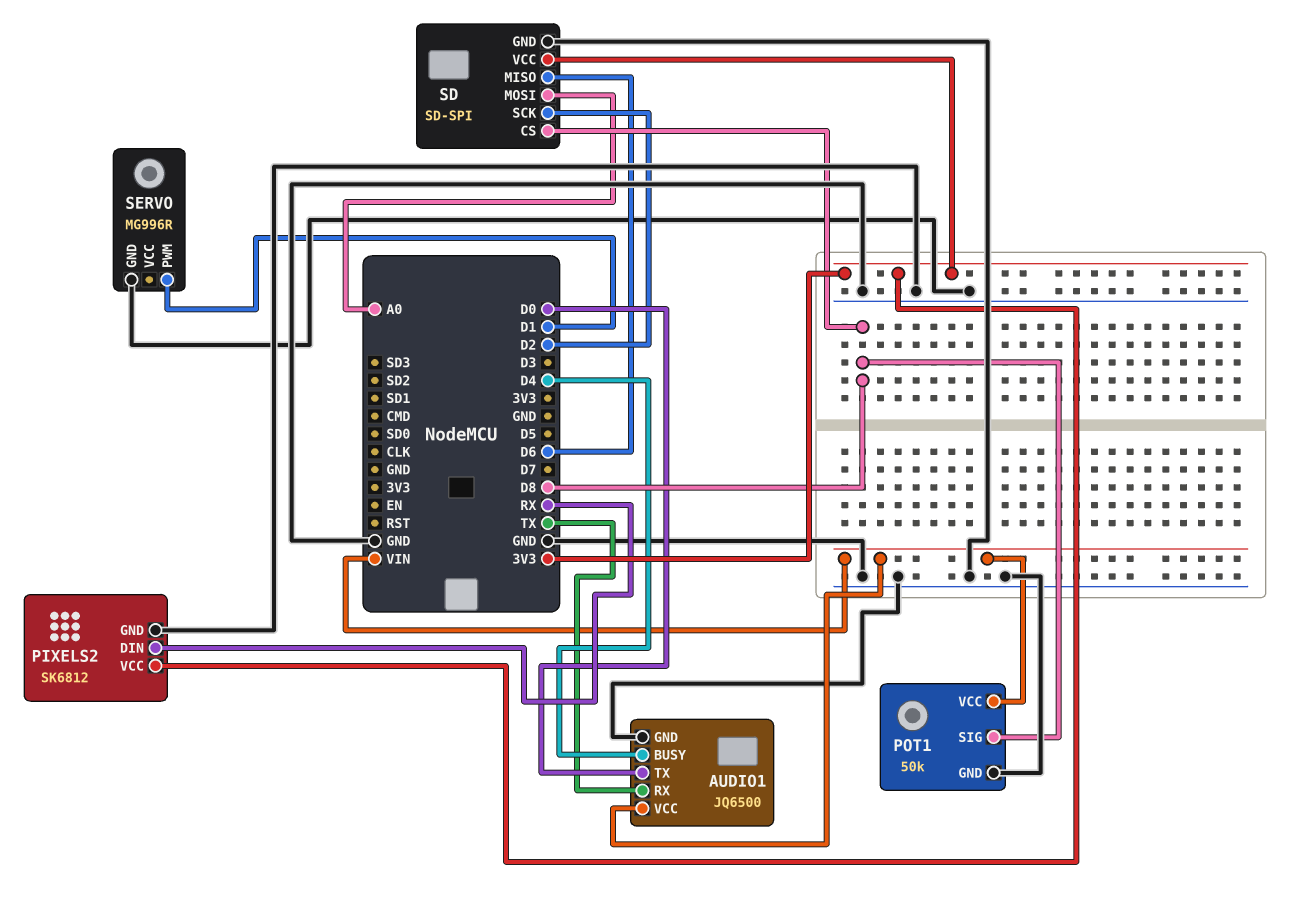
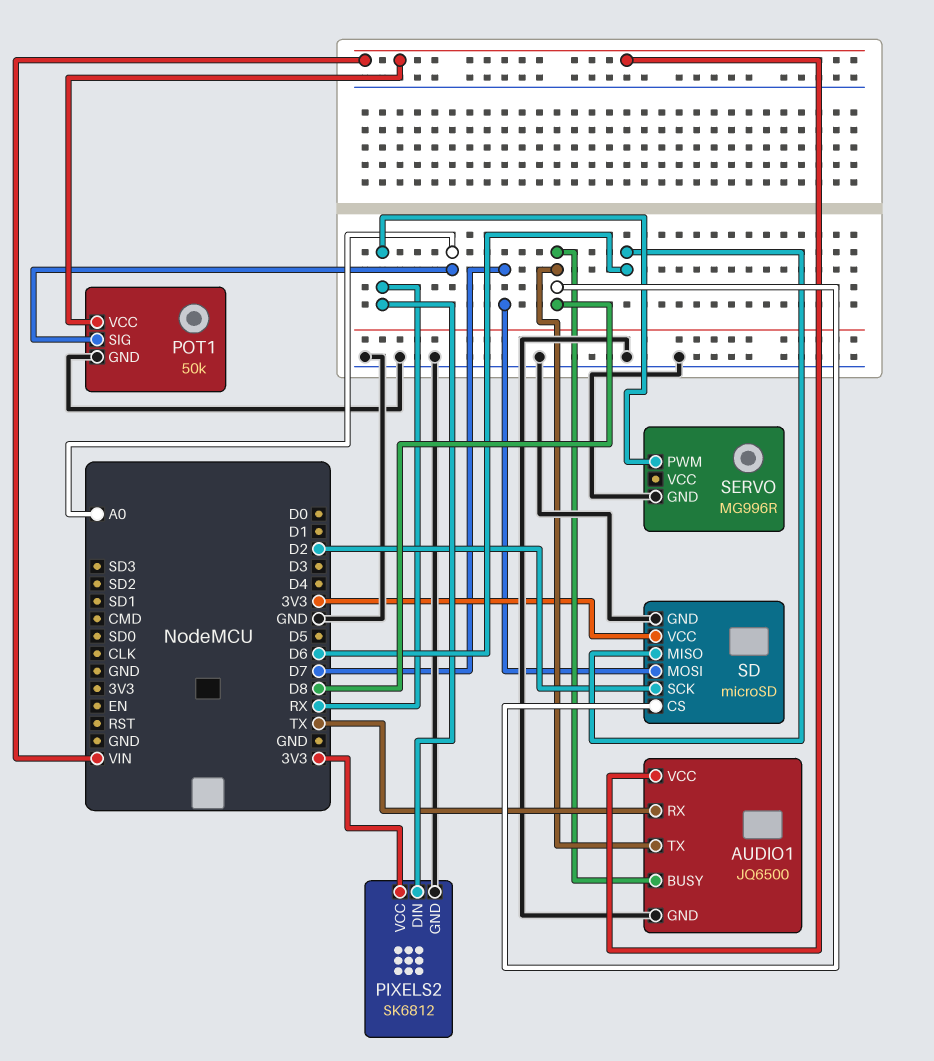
AUDIO1 pin BUSY: D4 -> D8
AUDIO1 pin TX: D0 -> D8
POT1 pin SIG: D8 -> A0
SD: SD-SPI -> microSD
SD pin MOSI: A0 -> D7
SERVO pin PWM: D1 -> RX

